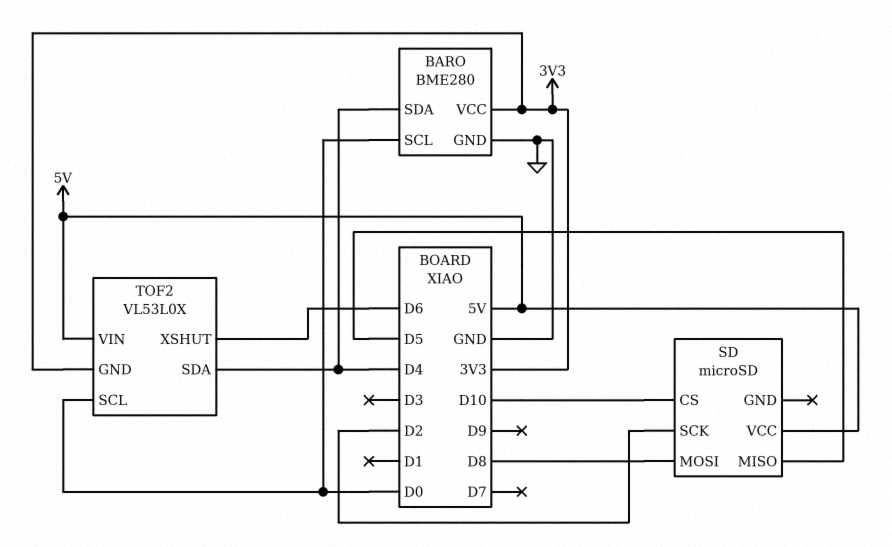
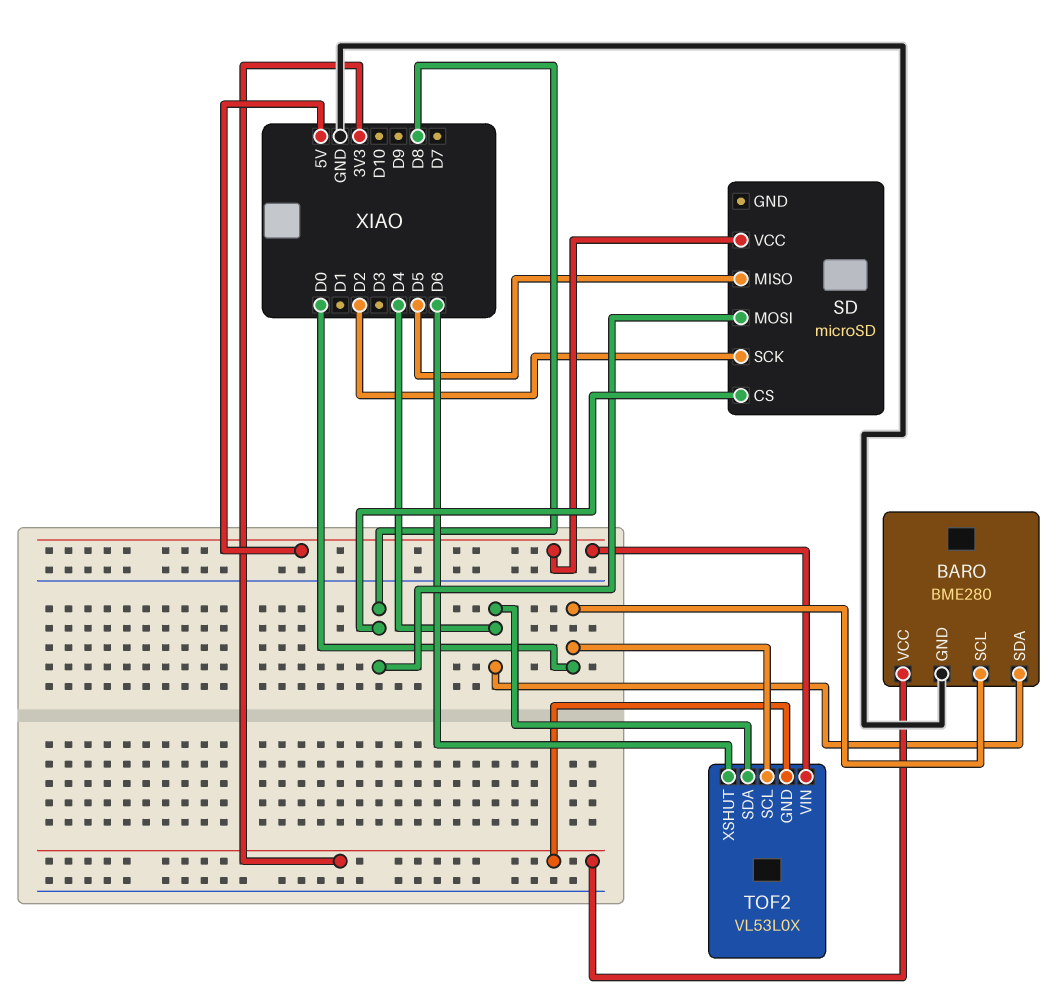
SD pin CS: D10 -> D8

